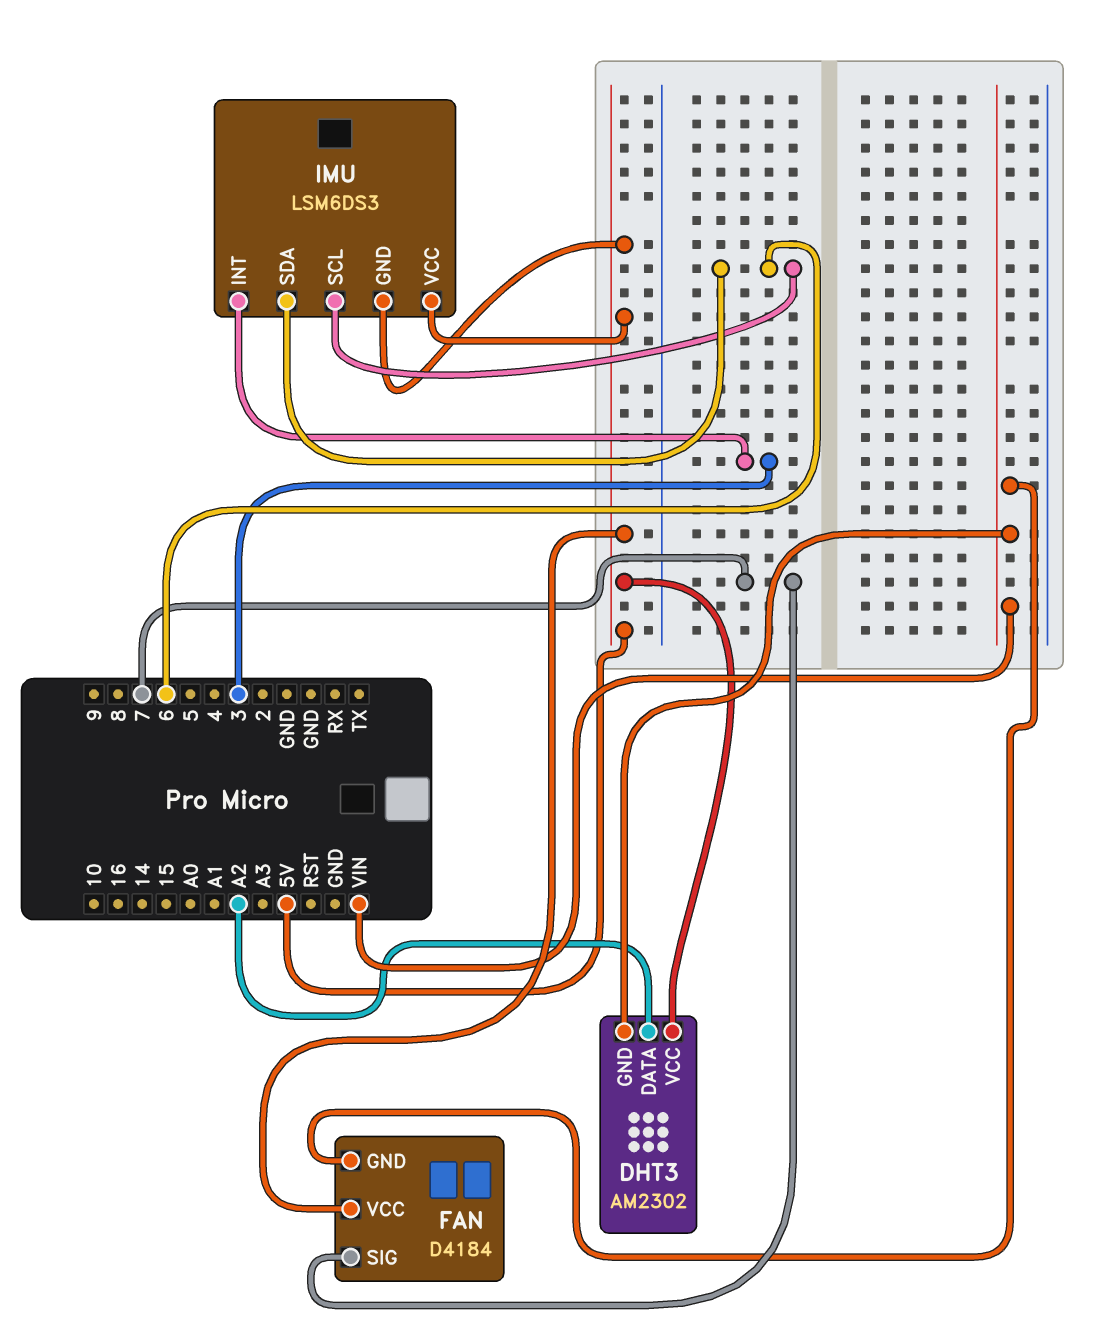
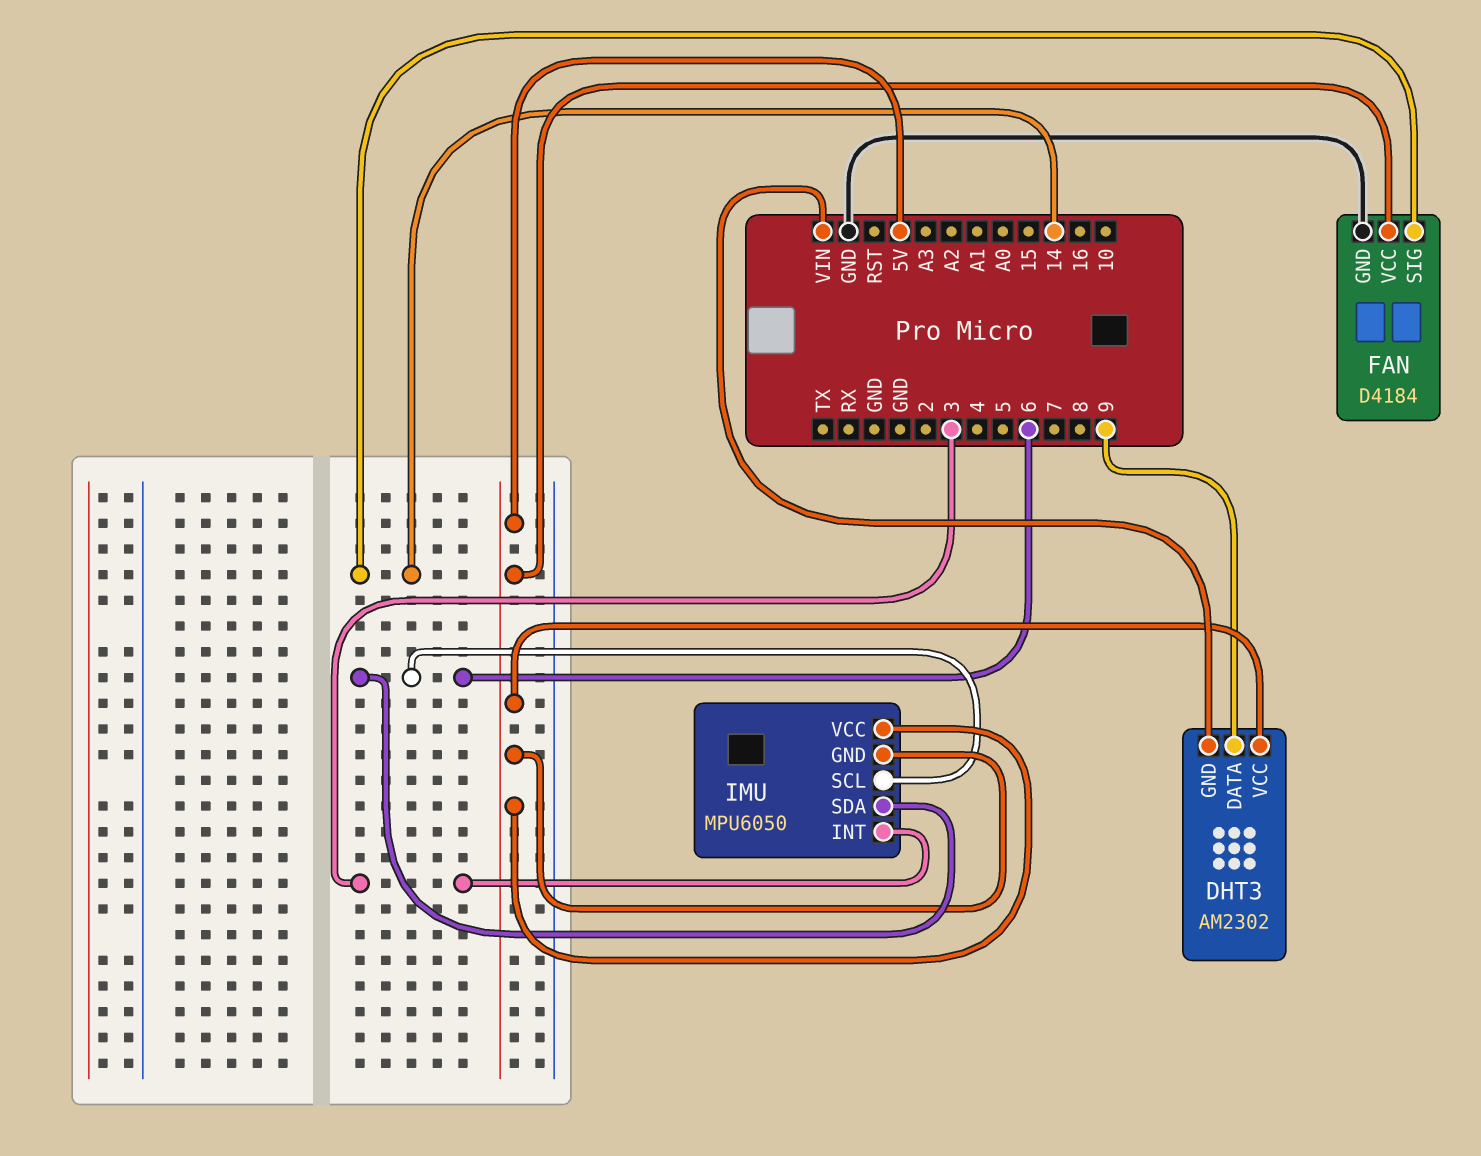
DHT3 pin DATA: A2 -> 9
FAN pin GND: VIN -> GND
FAN pin SIG: 7 -> 14
IMU: LSM6DS3 -> MPU6050

